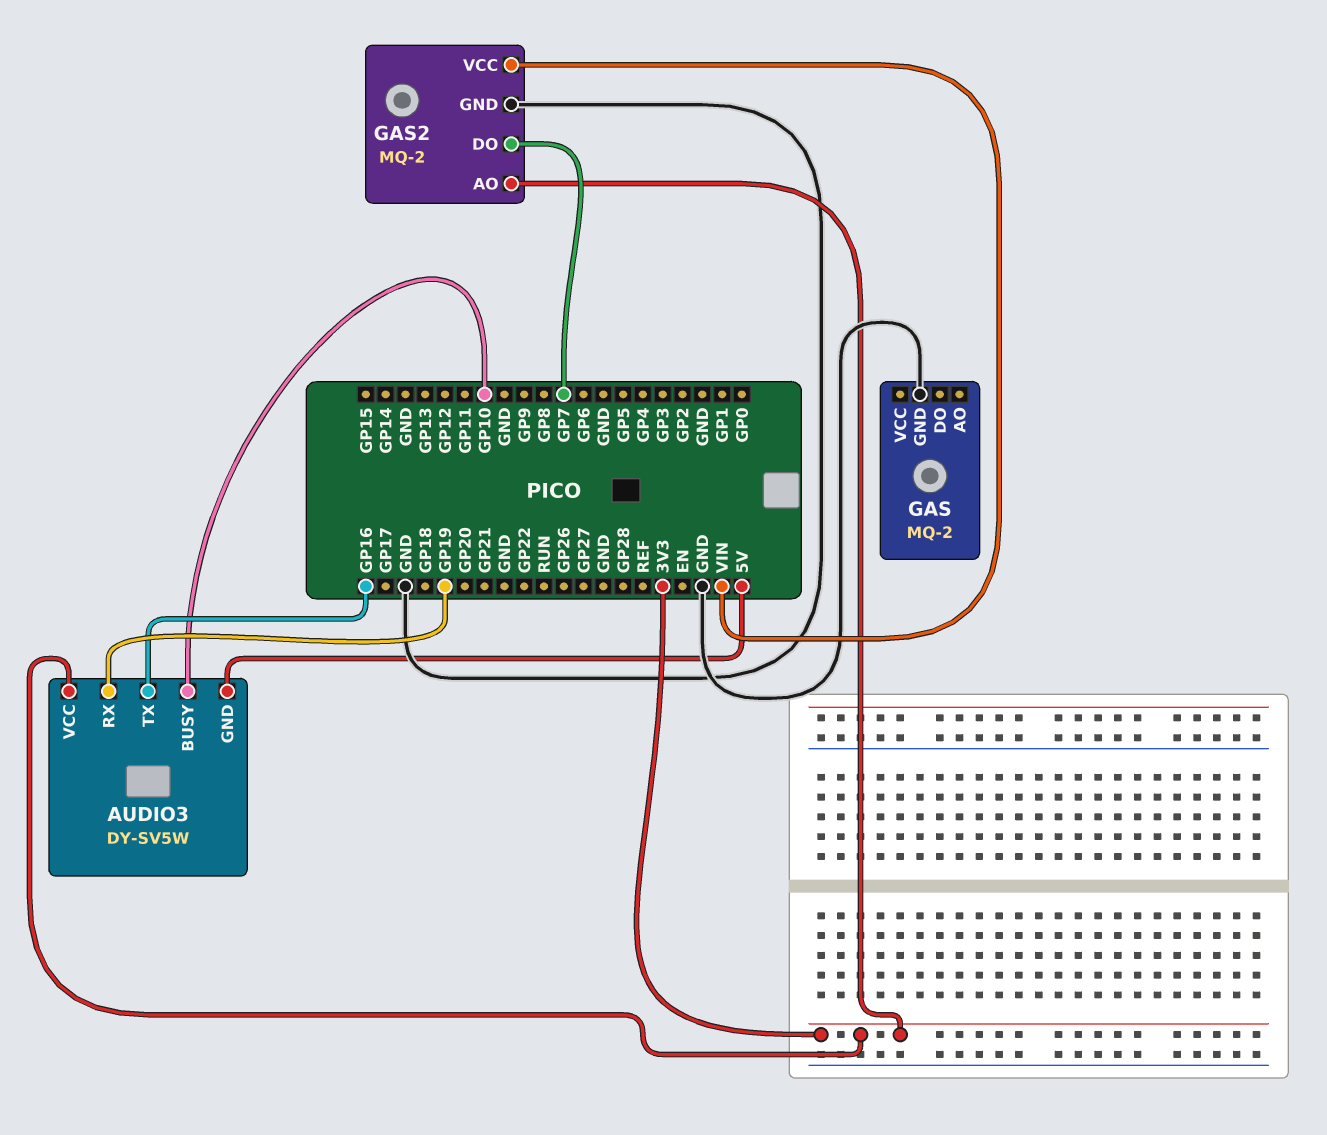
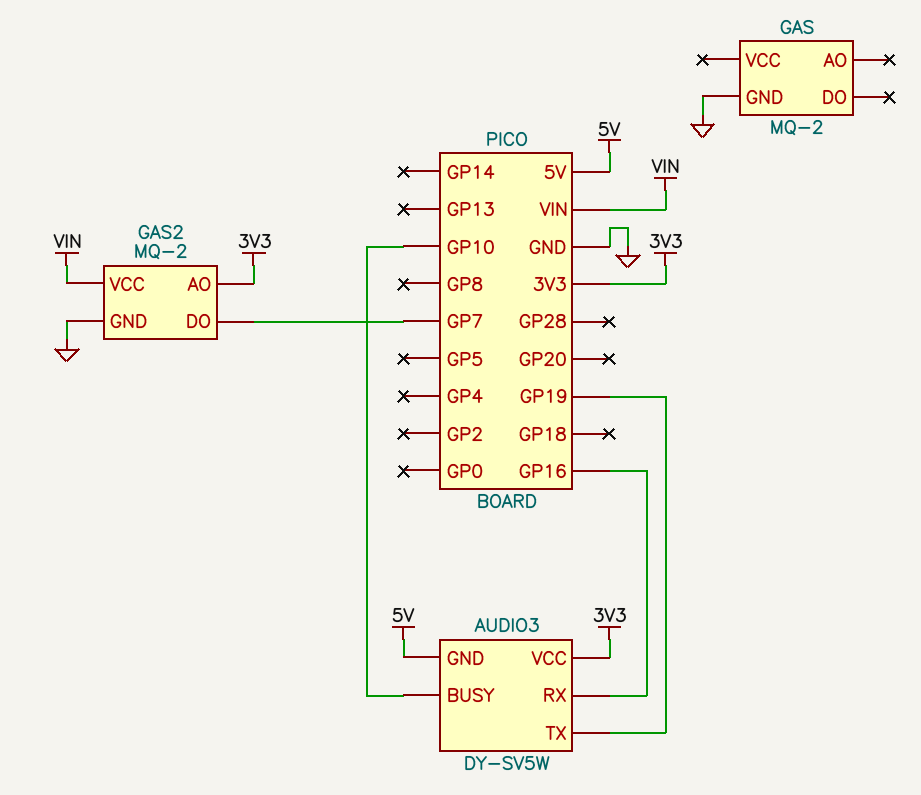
AUDIO3 pin RX: GP19 -> GP16
AUDIO3 pin TX: GP16 -> GP19

